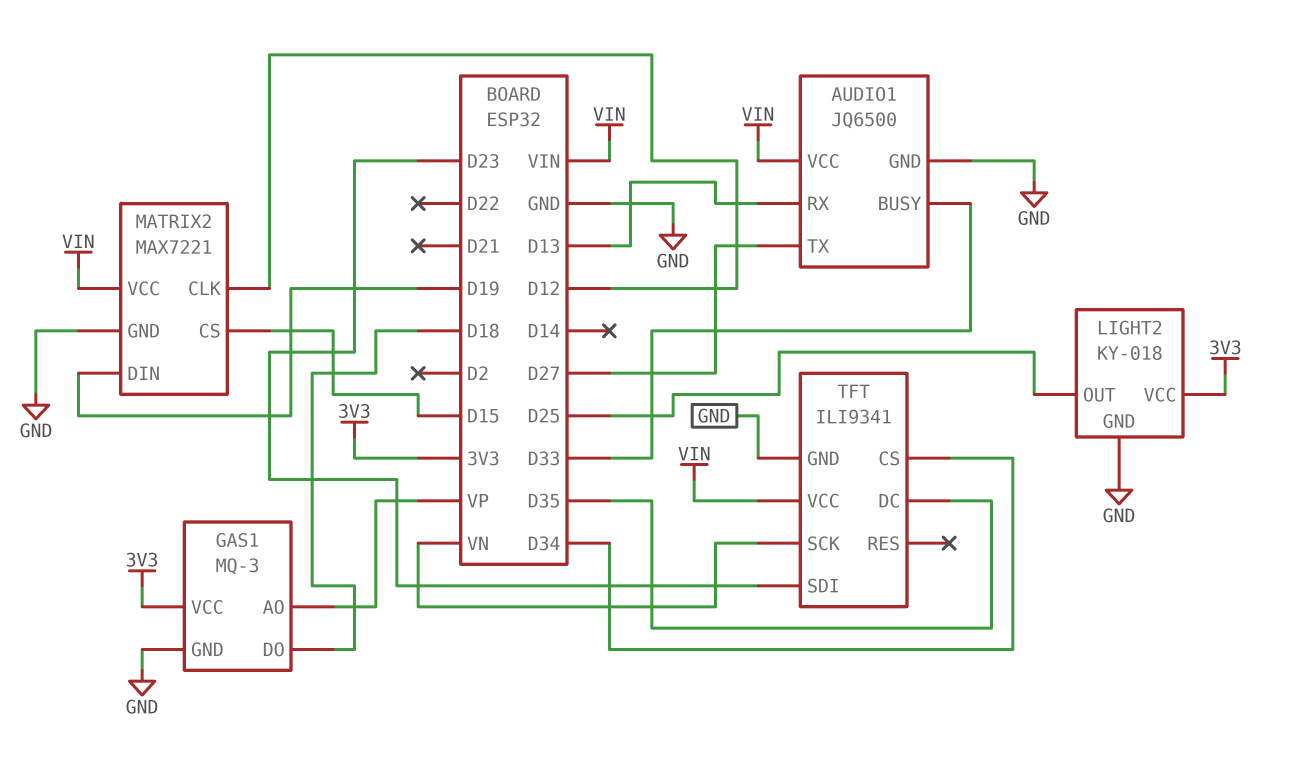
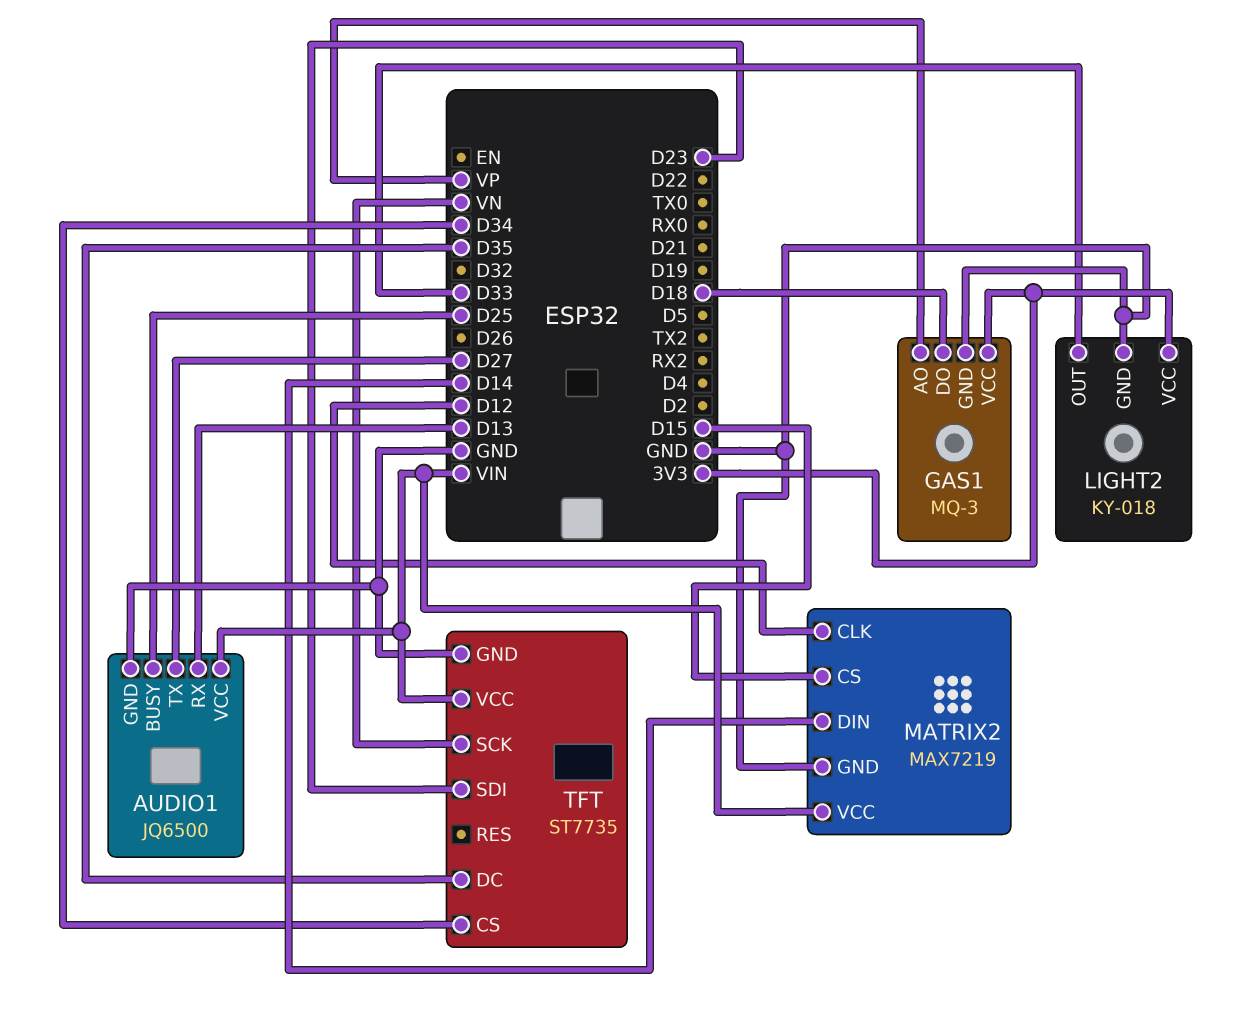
AUDIO1 pin BUSY: D33 -> D25
LIGHT2 pin OUT: D25 -> D33
MATRIX2: MAX7221 -> MAX7219
MATRIX2 pin DIN: D19 -> D14
TFT: ILI9341 -> ST7735

